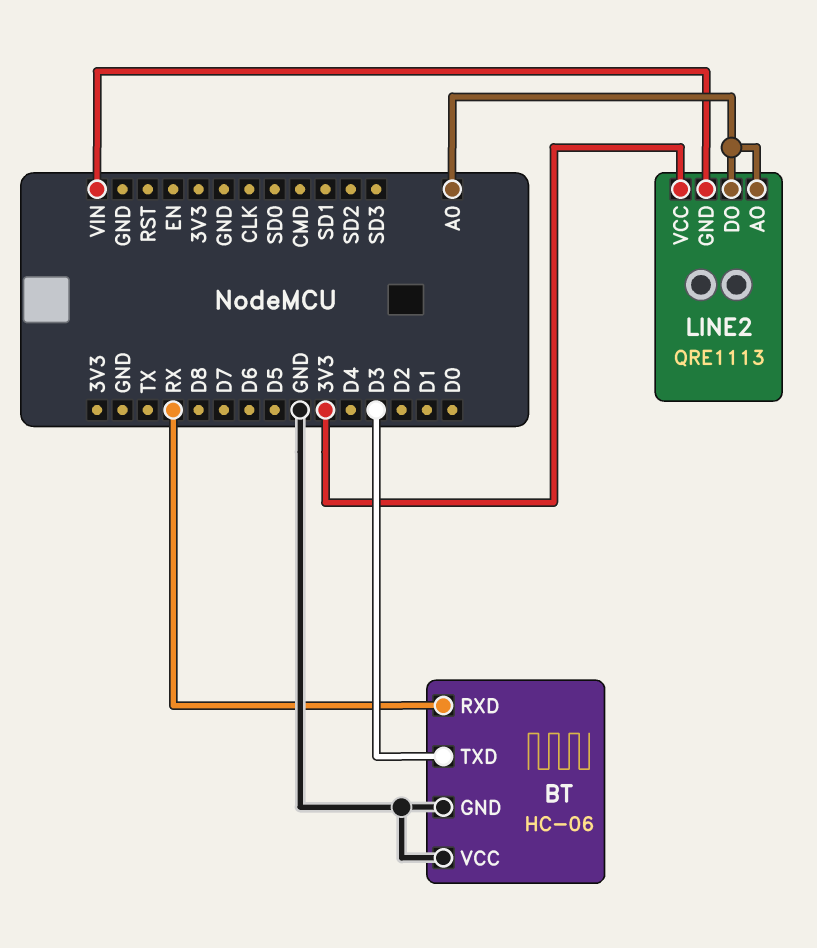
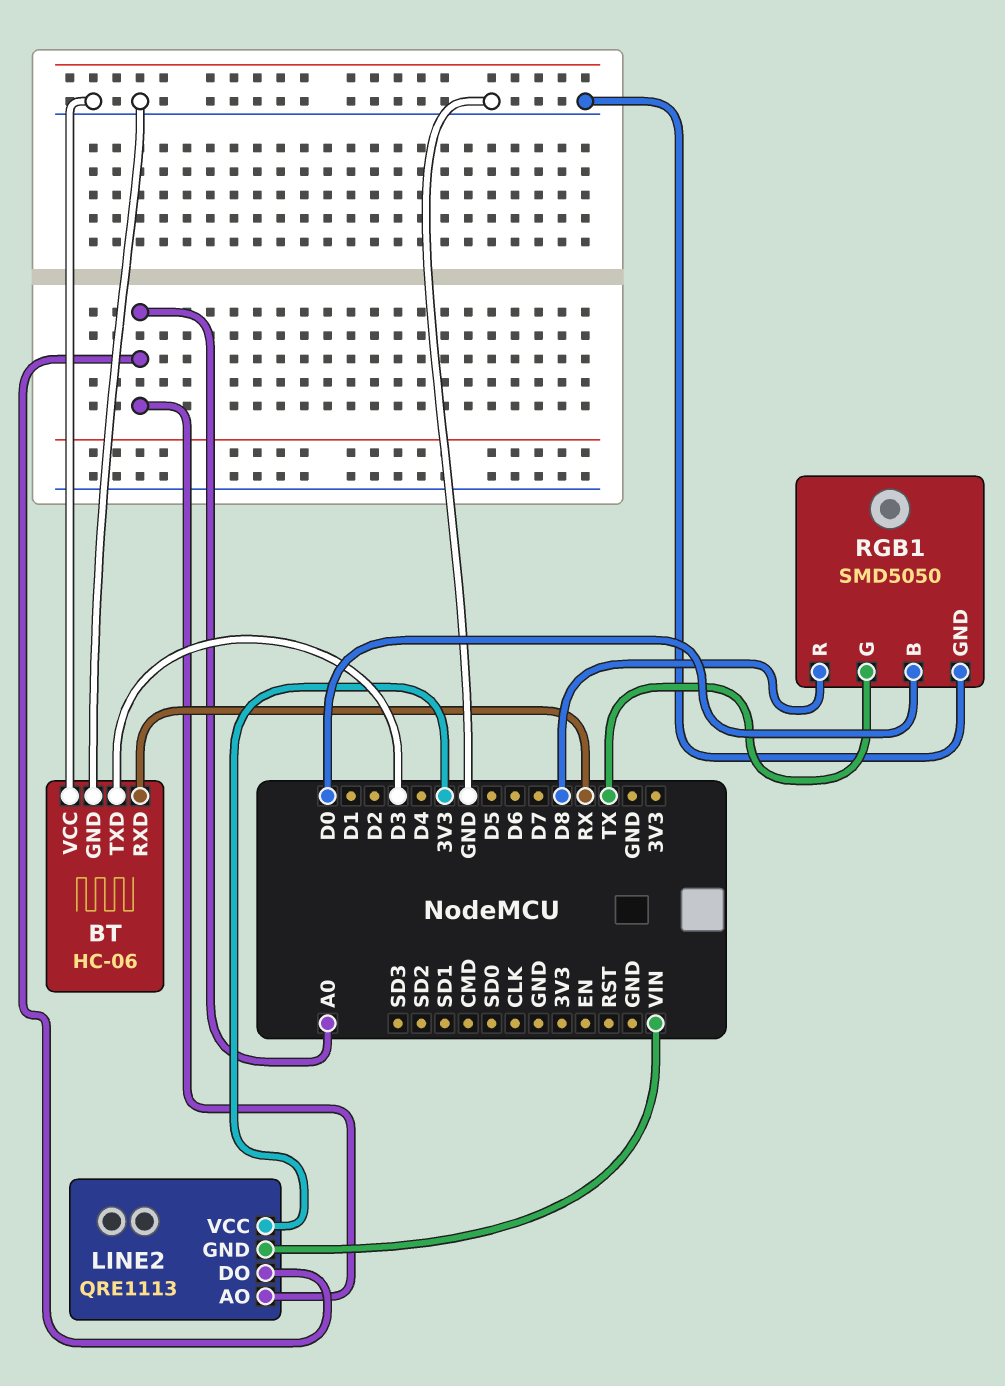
RGB1: none -> SMD5050
RGB1 pin B: none -> D0
RGB1 pin G: none -> TX
RGB1 pin GND: none -> GND
RGB1 pin R: none -> D8

